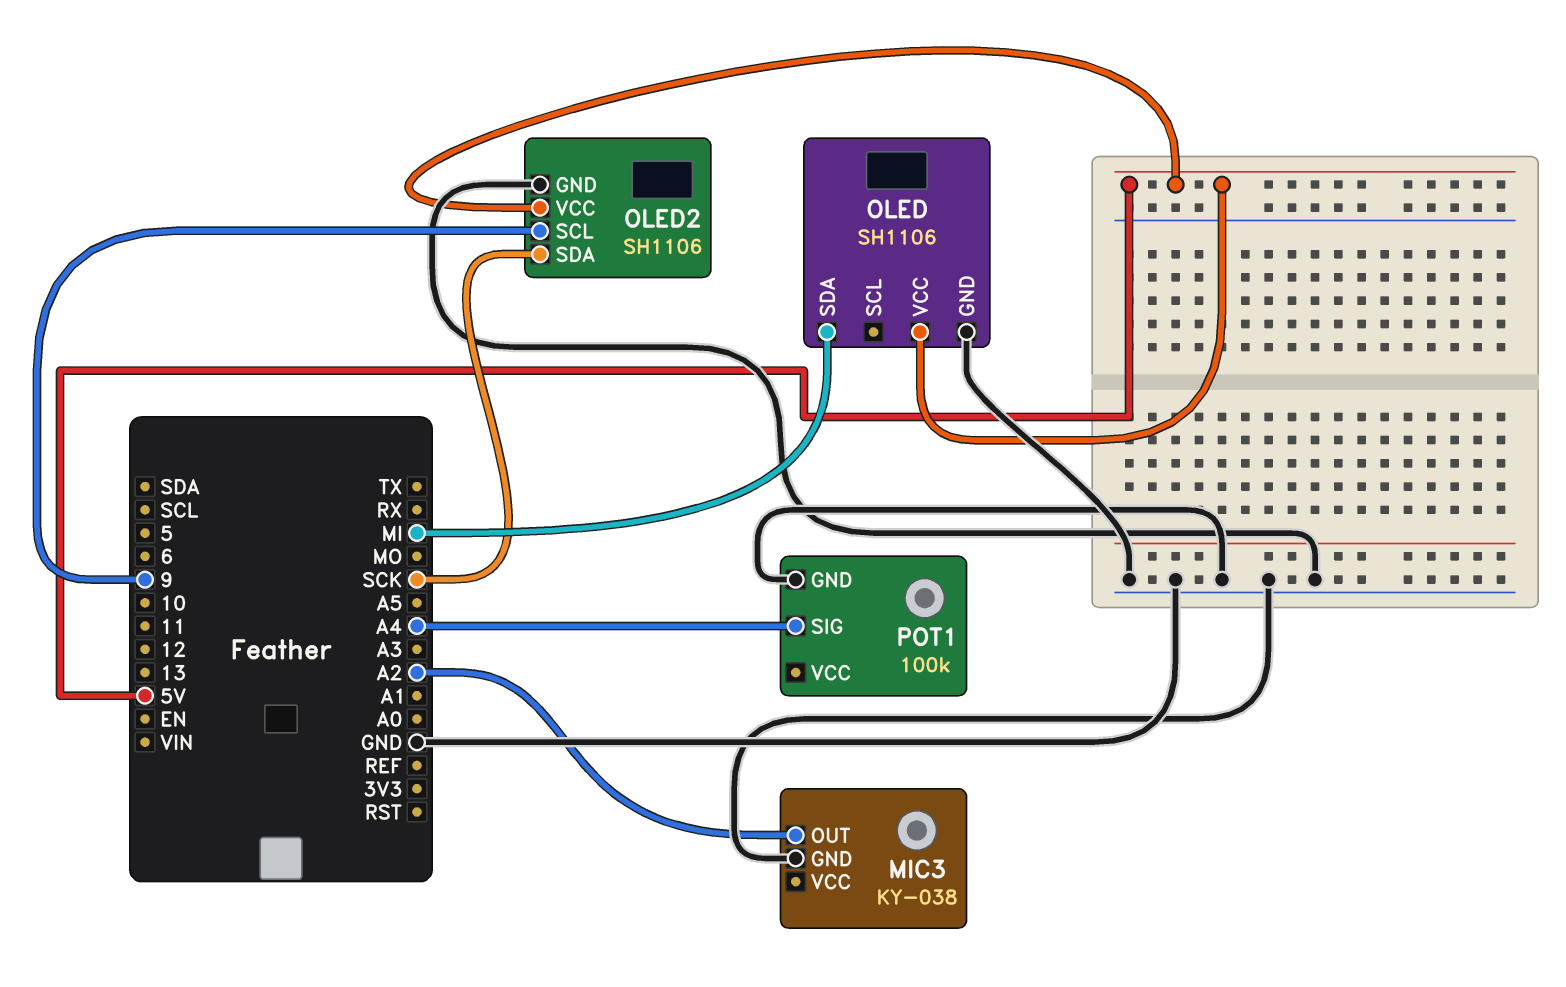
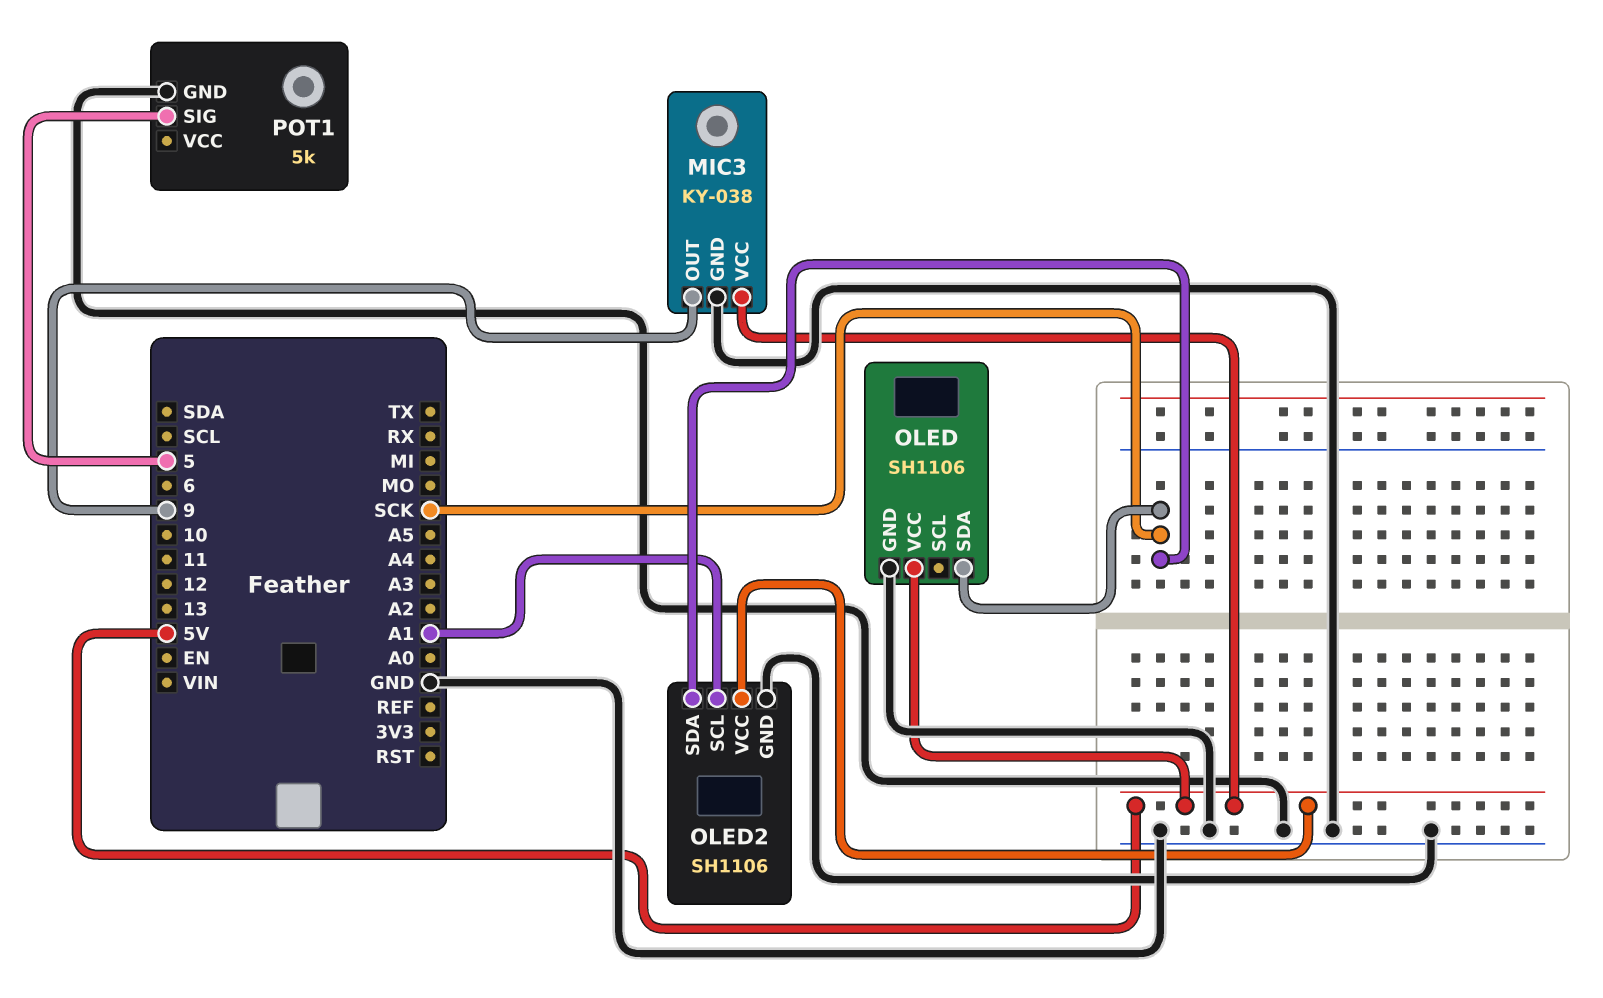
MIC3 pin OUT: A2 -> 9
MIC3 pin VCC: none -> 5V
OLED pin SDA: MI -> SCK
OLED2 pin SCL: 9 -> A1
POT1: 100k -> 5k
POT1 pin SIG: A4 -> 5

